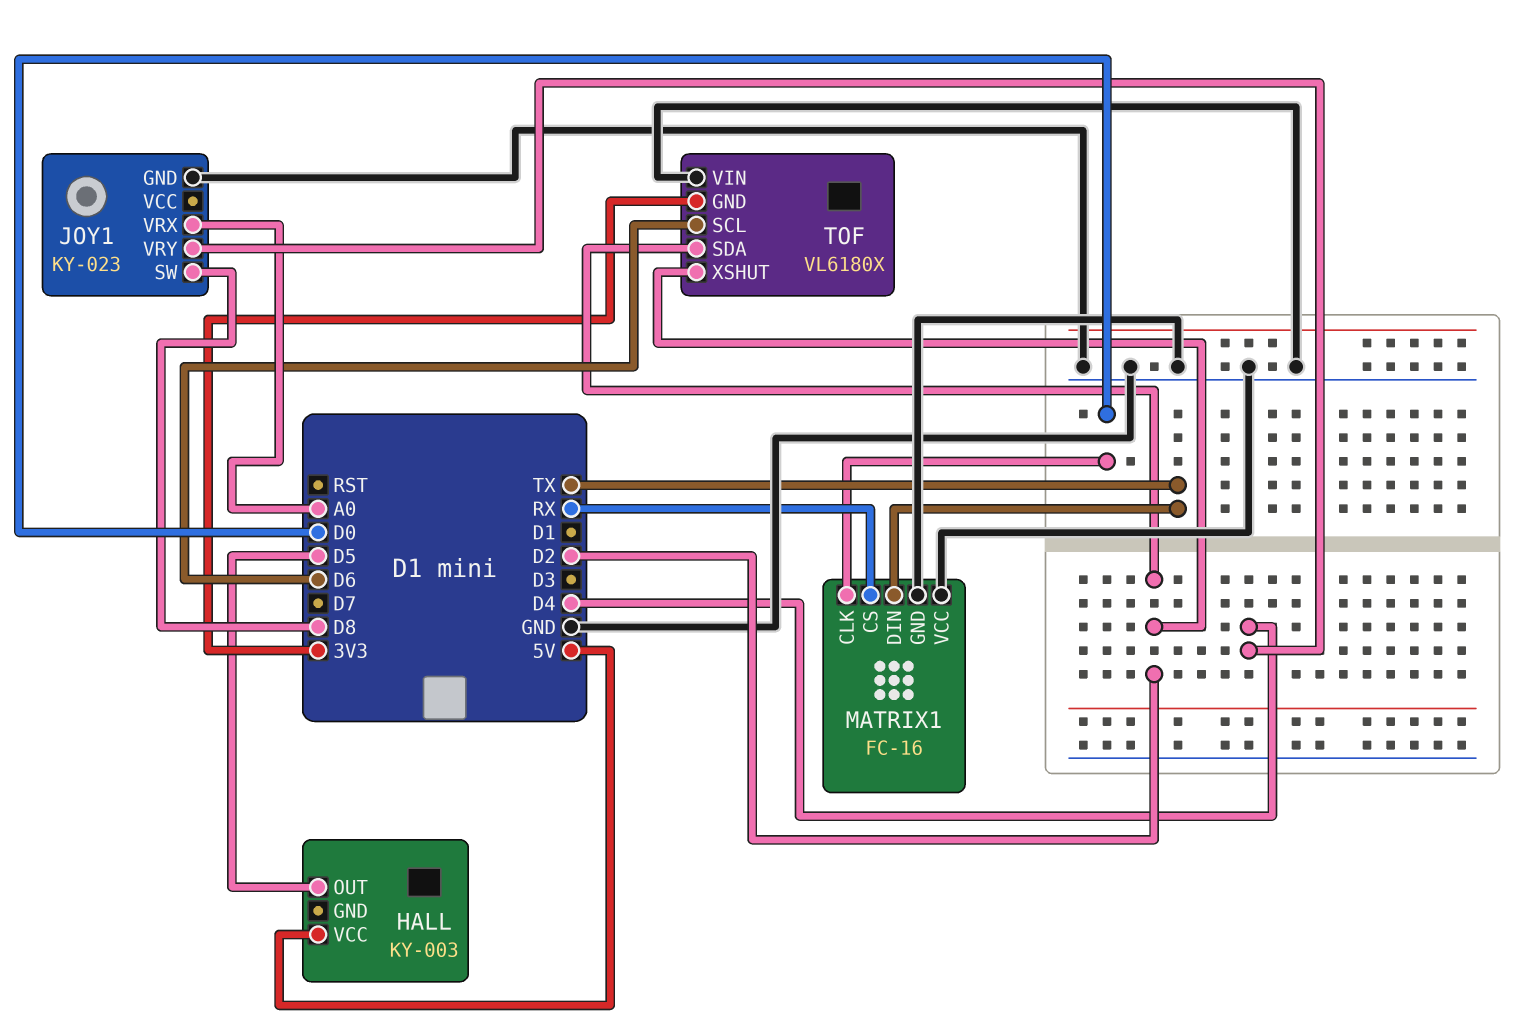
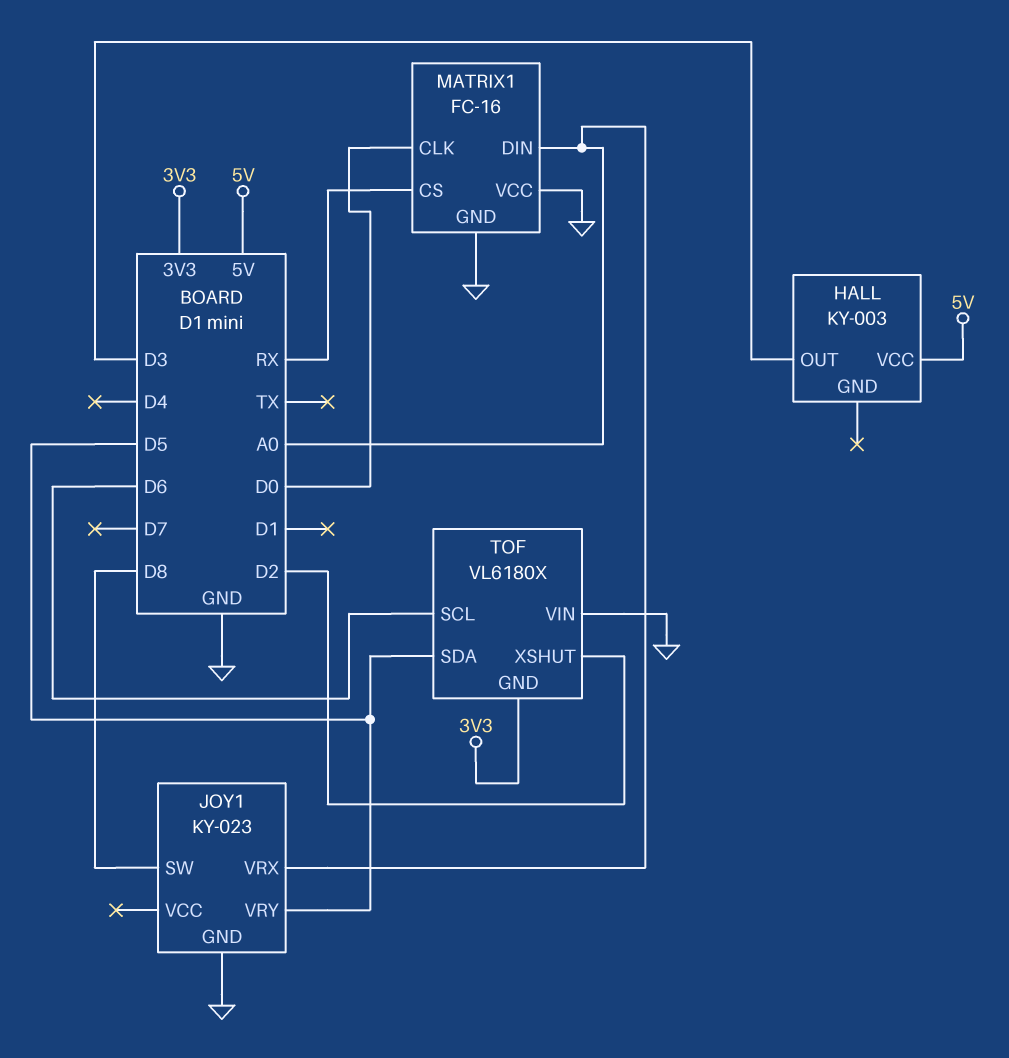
HALL pin OUT: D5 -> D3
JOY1 pin VRY: D4 -> D5
MATRIX1 pin DIN: TX -> A0
TOF pin SDA: D2 -> D5

